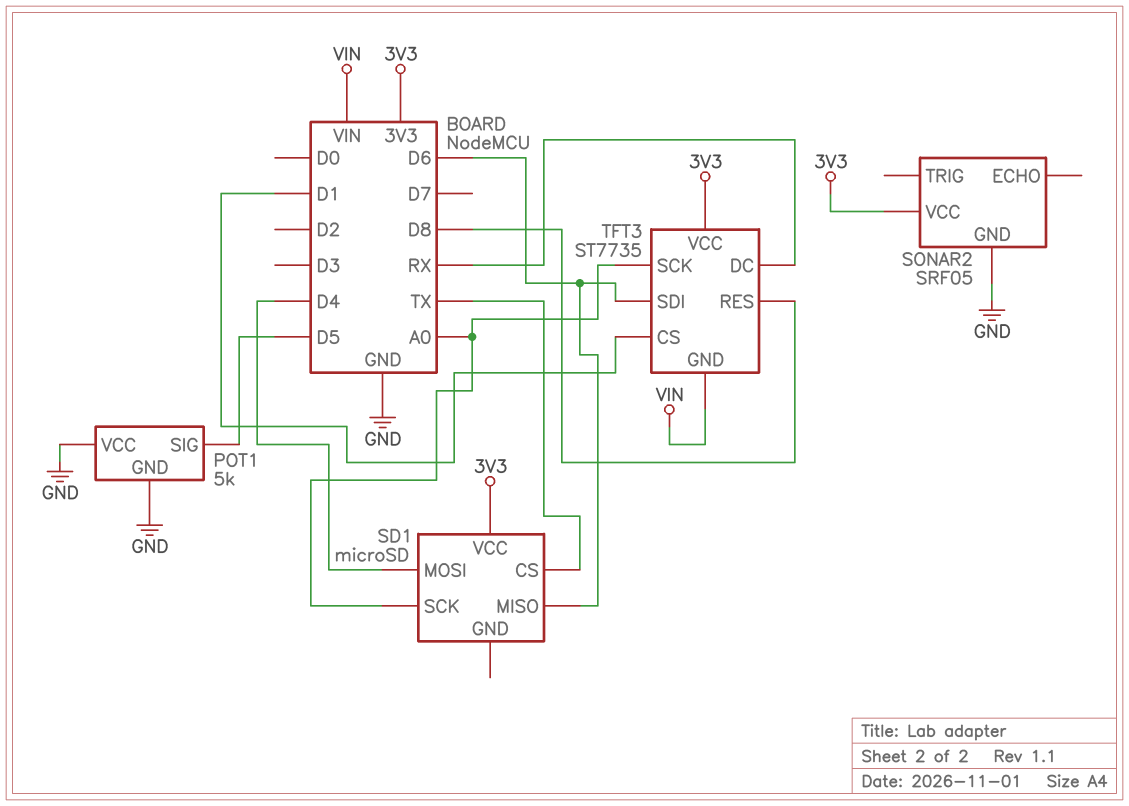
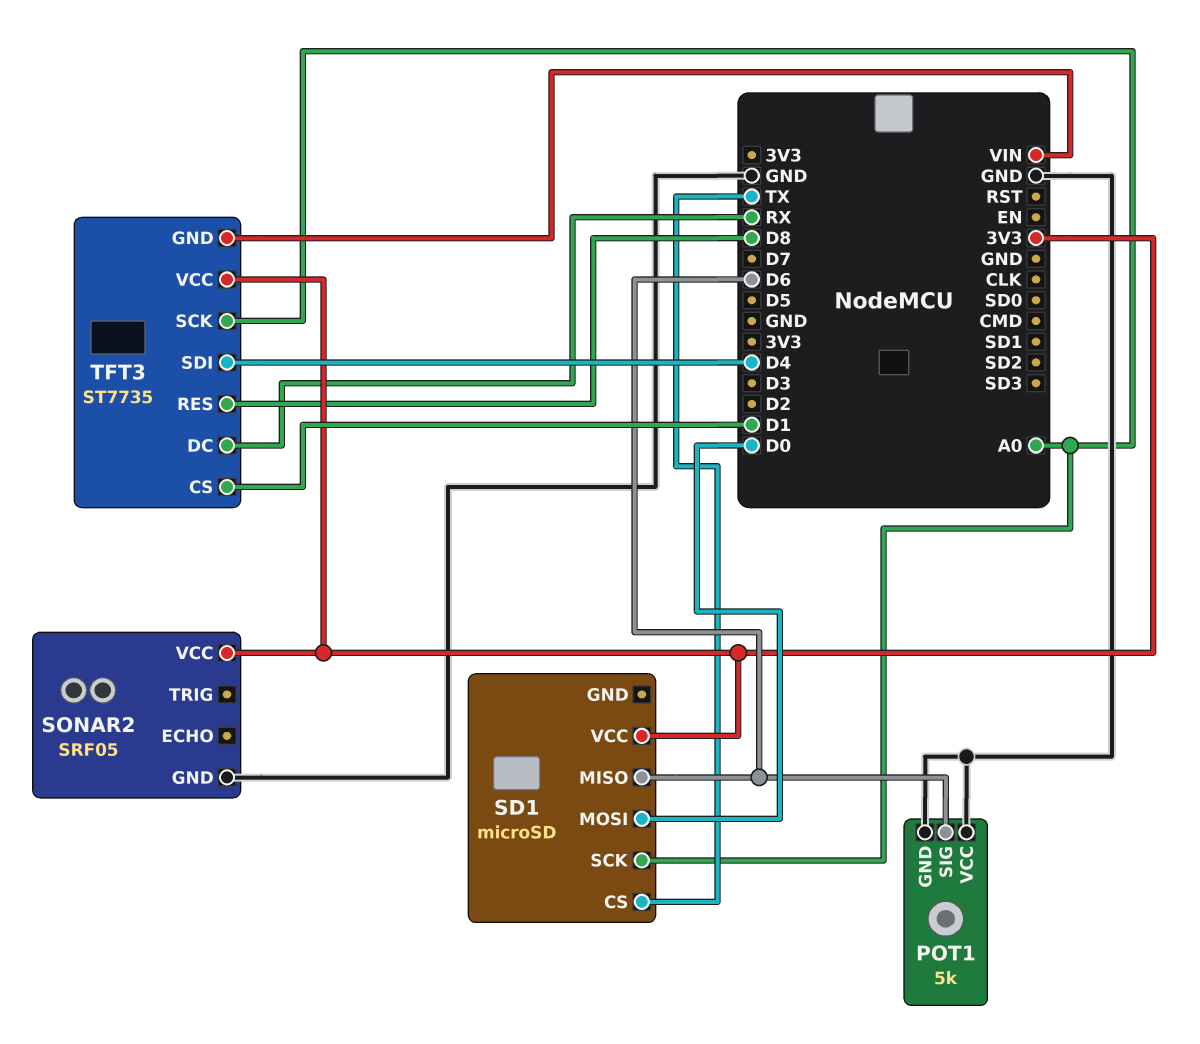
POT1 pin SIG: D5 -> D6
SD1 pin MOSI: D4 -> D0
TFT3 pin SDI: D6 -> D4

